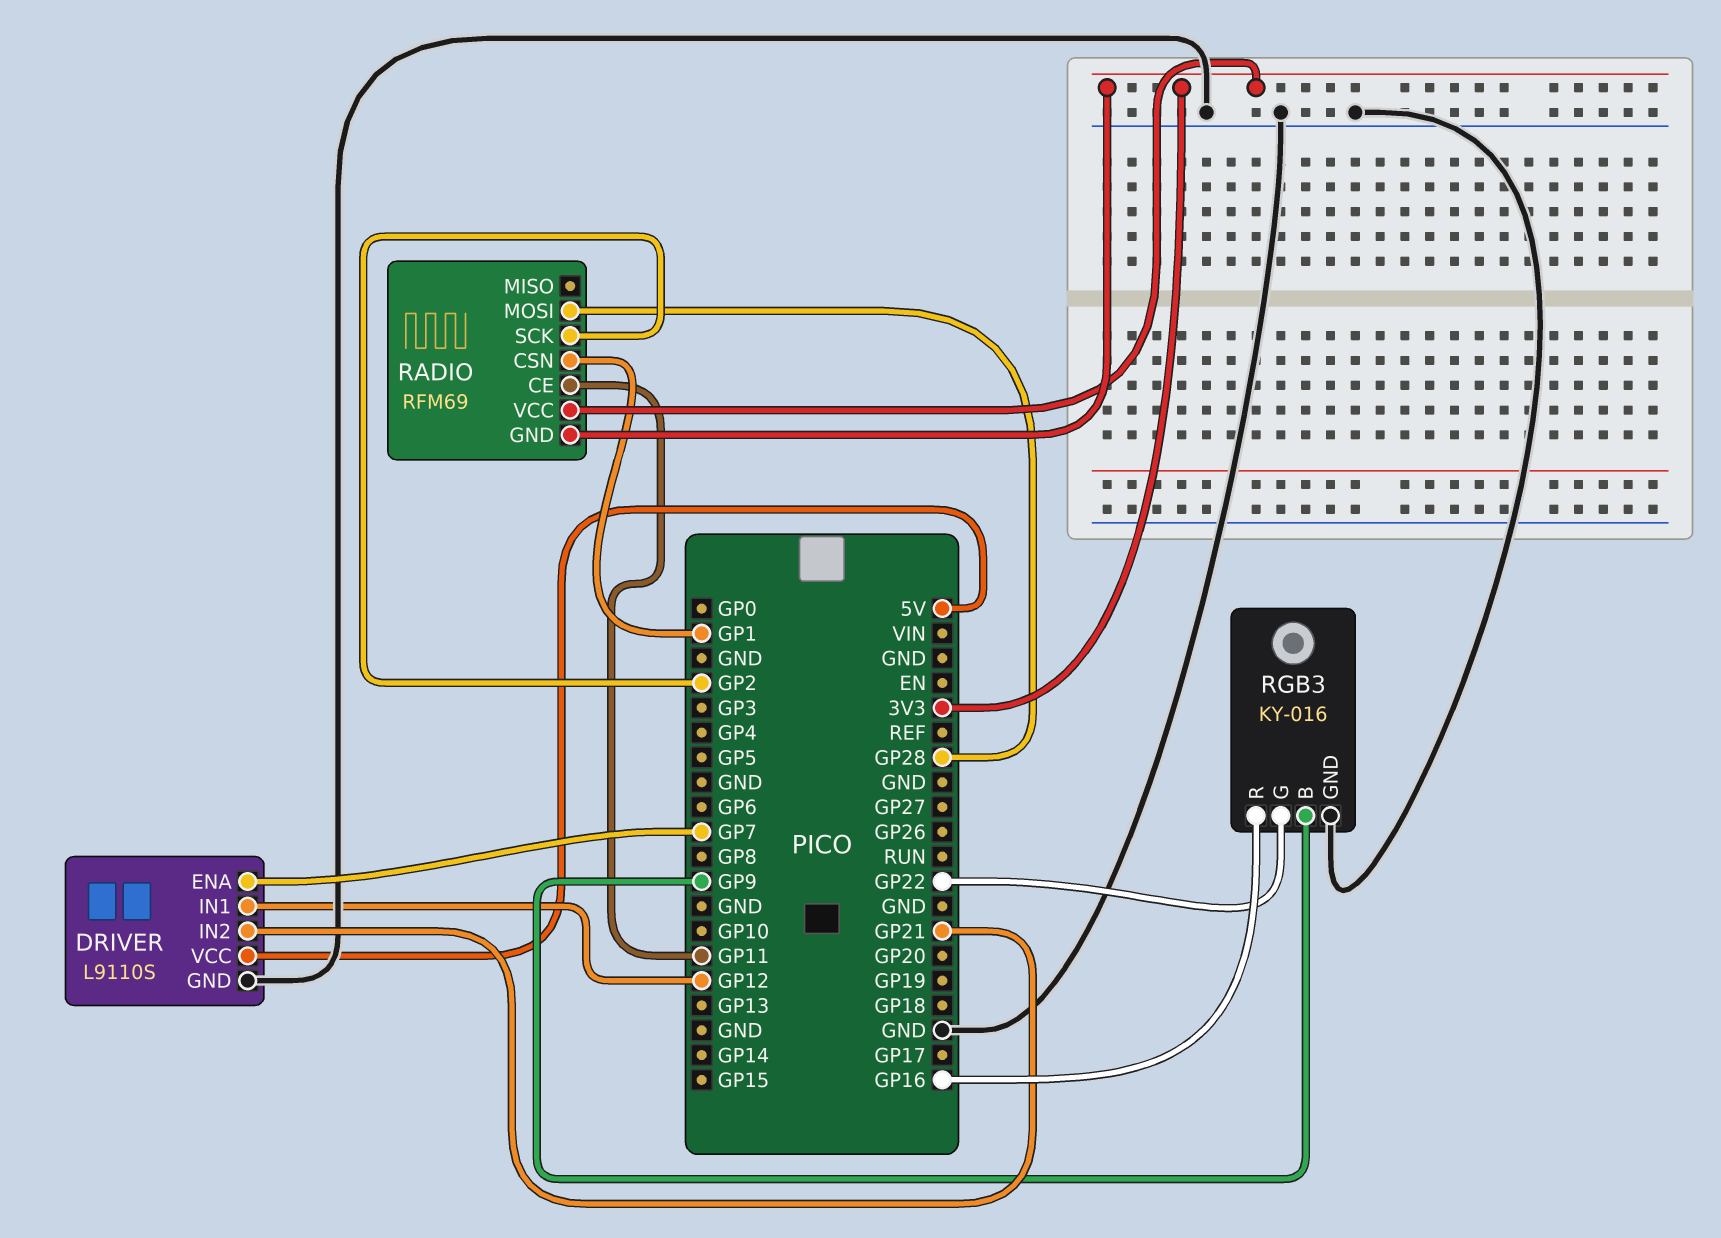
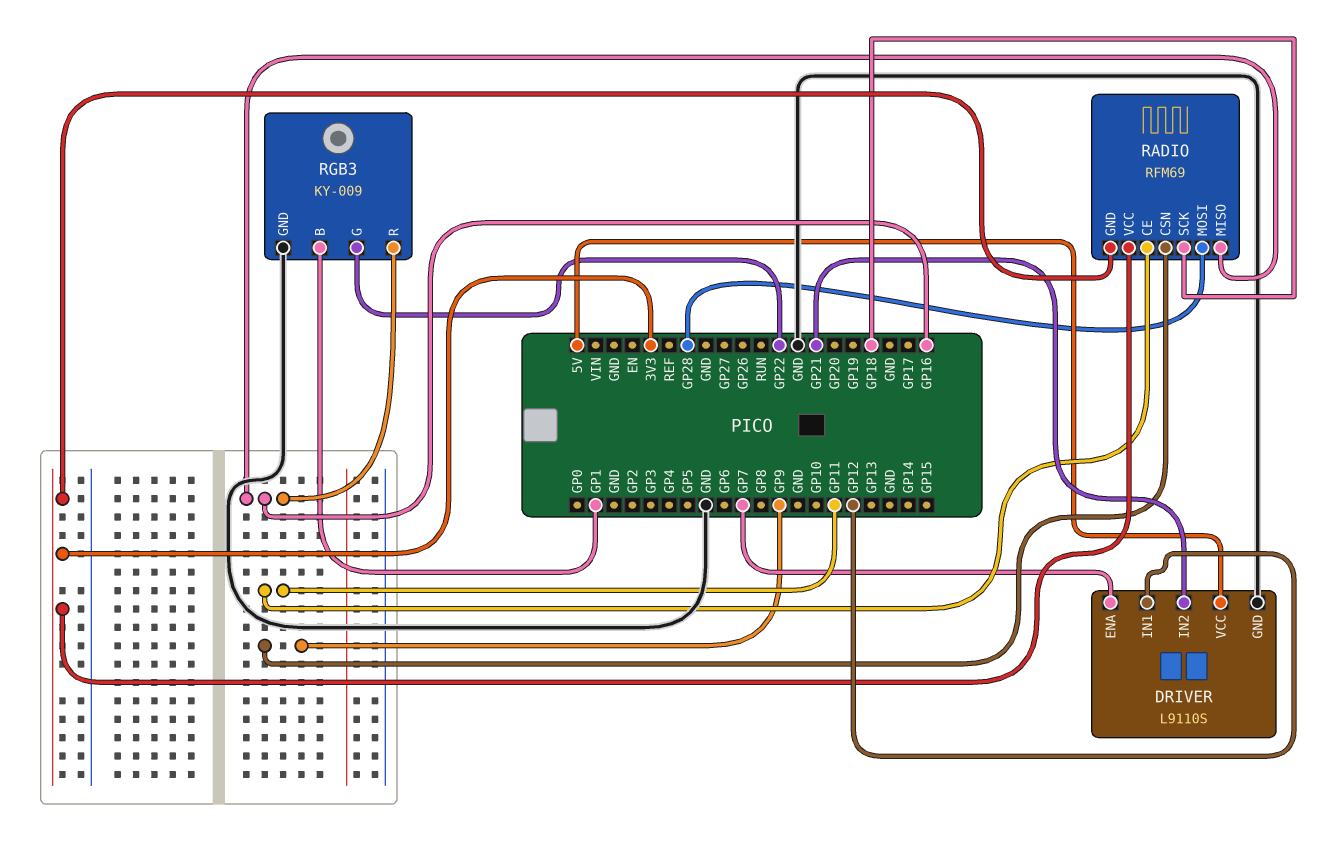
RADIO pin CSN: GP1 -> GP9
RADIO pin MISO: none -> GP16
RADIO pin SCK: GP2 -> GP18
RGB3: KY-016 -> KY-009
RGB3 pin B: GP9 -> GP1

